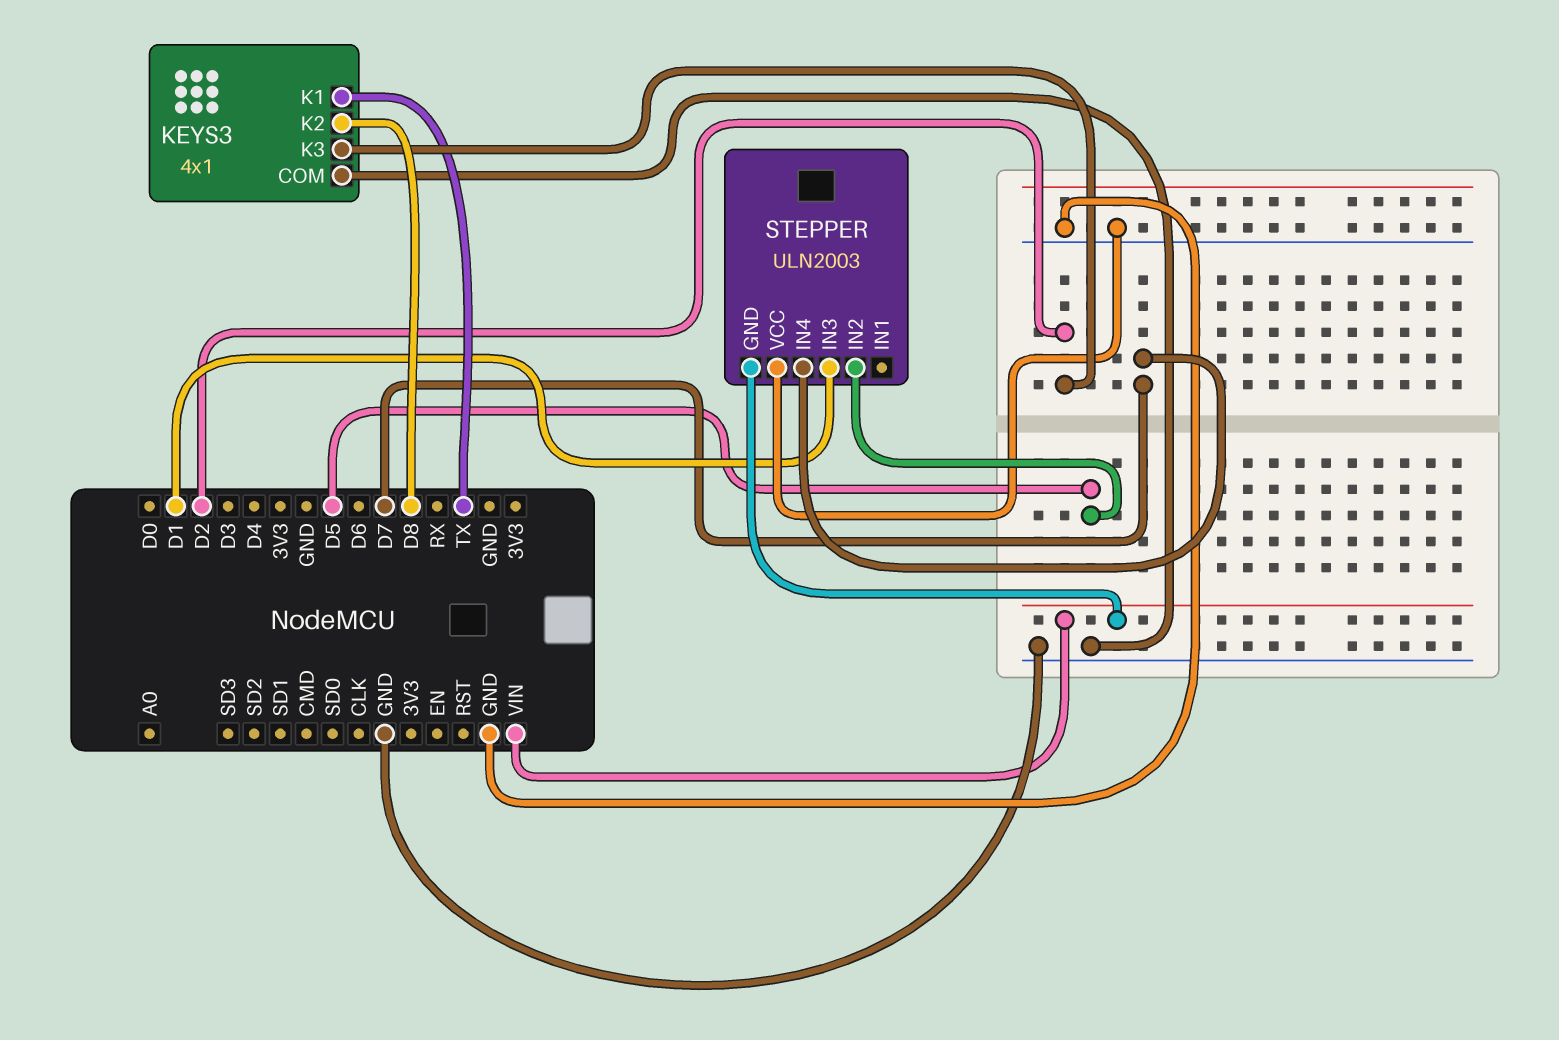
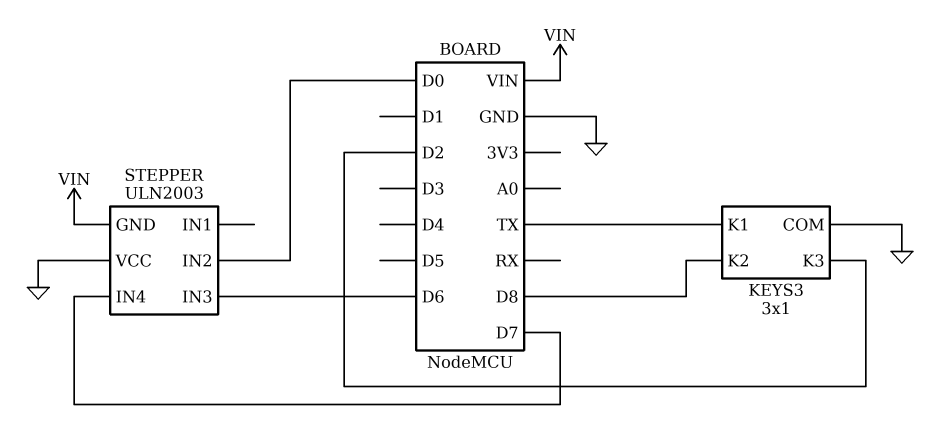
KEYS3: 4x1 -> 3x1
STEPPER pin IN2: D5 -> D0
STEPPER pin IN3: D1 -> D6

